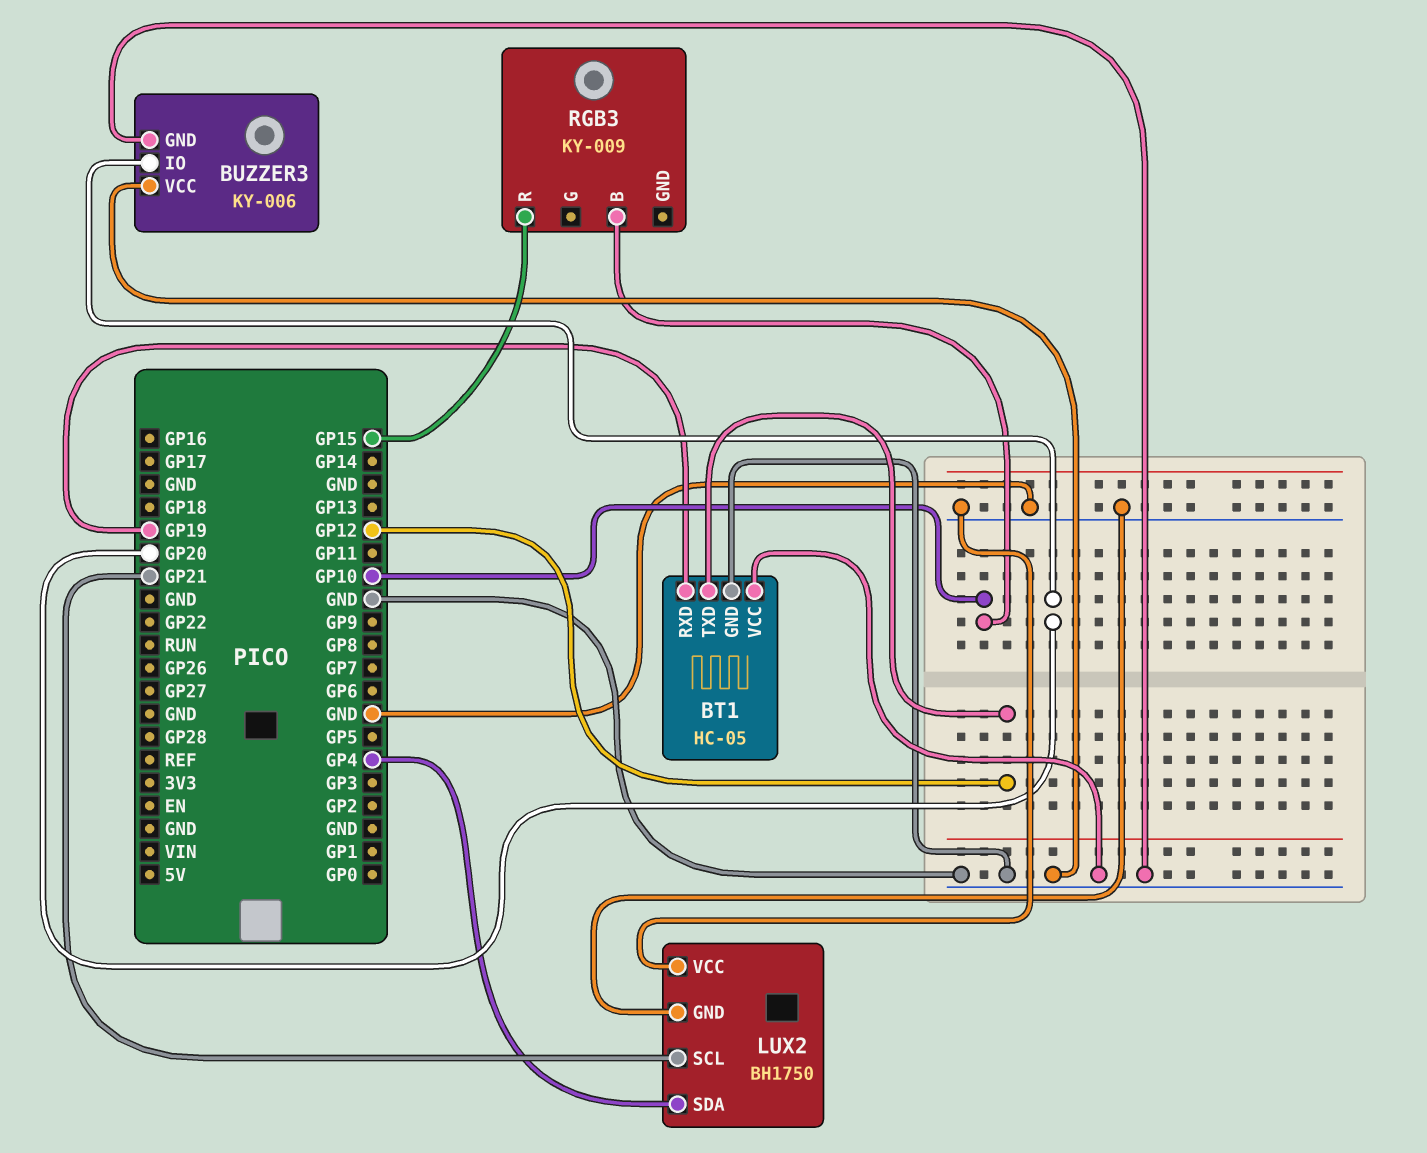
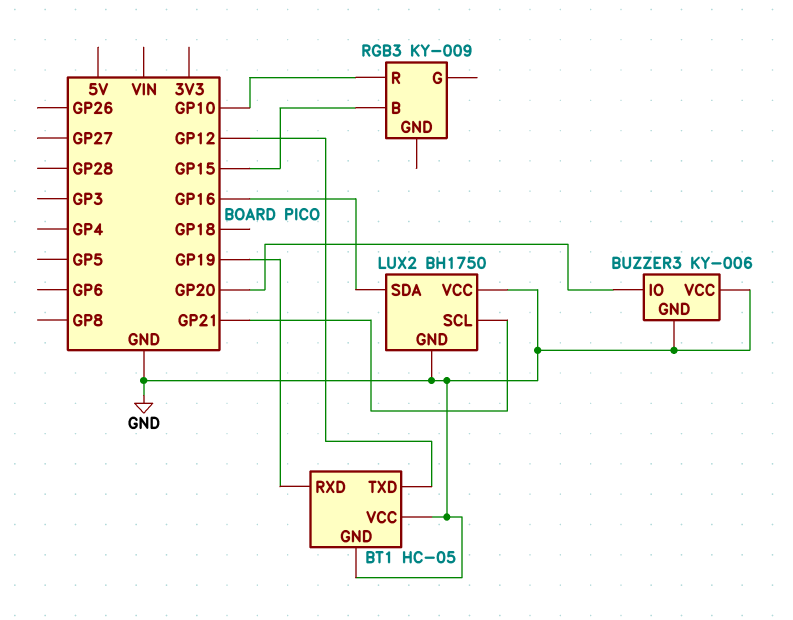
LUX2 pin SDA: GP4 -> GP16
RGB3 pin B: GP10 -> GP15
RGB3 pin R: GP15 -> GP10

